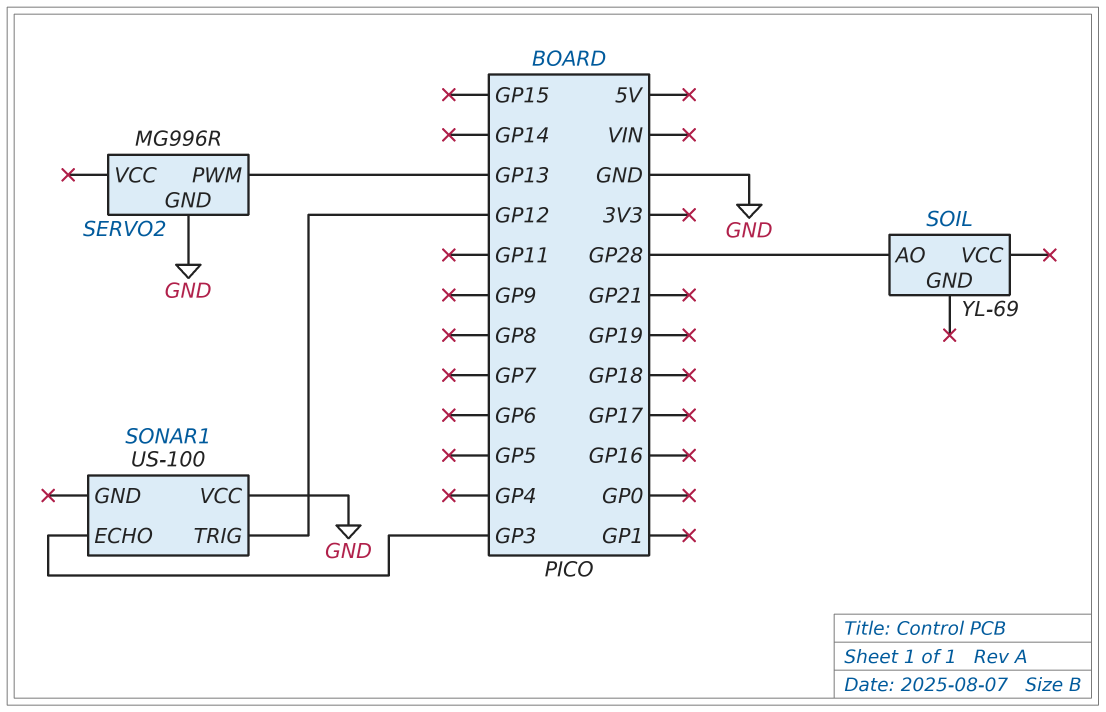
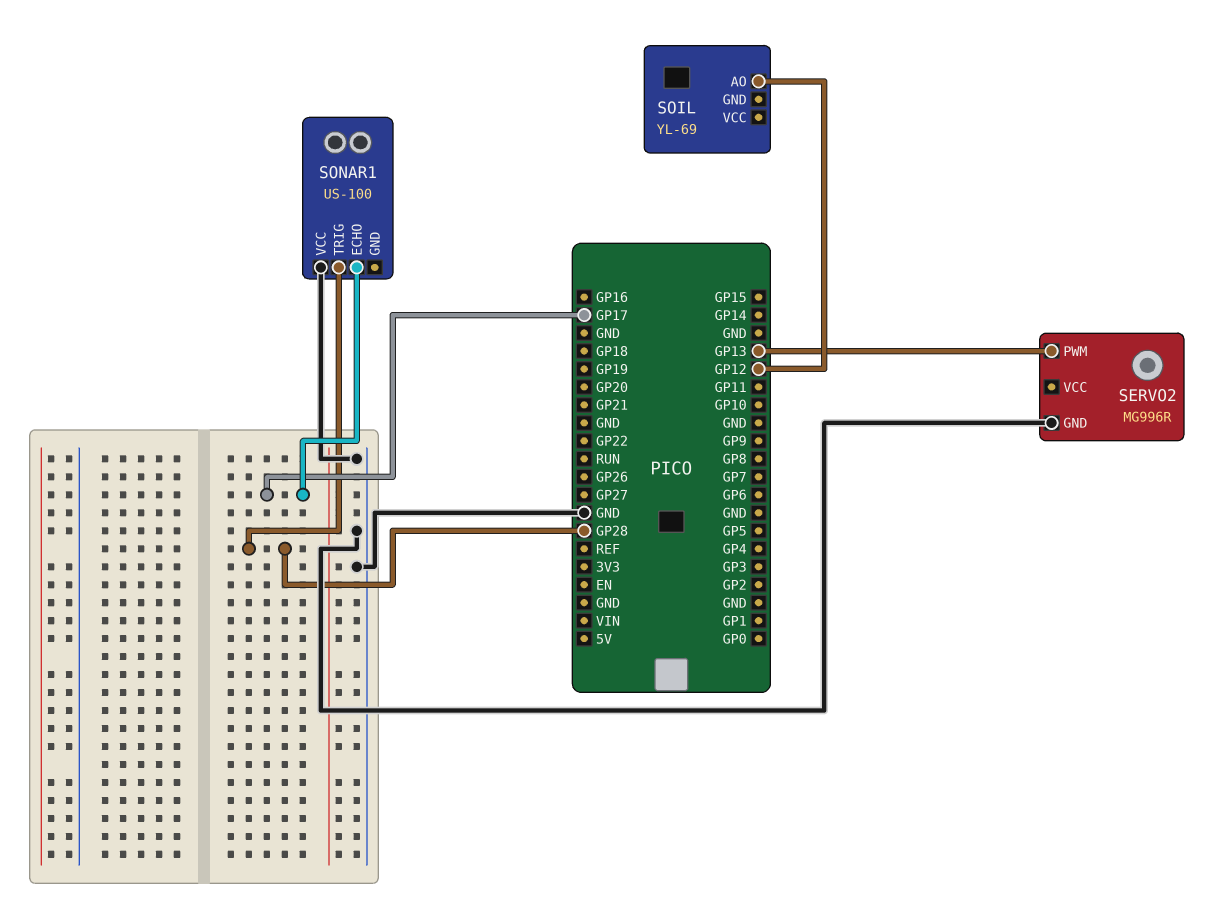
SOIL pin AO: GP28 -> GP12
SONAR1 pin ECHO: GP3 -> GP17
SONAR1 pin TRIG: GP12 -> GP28

